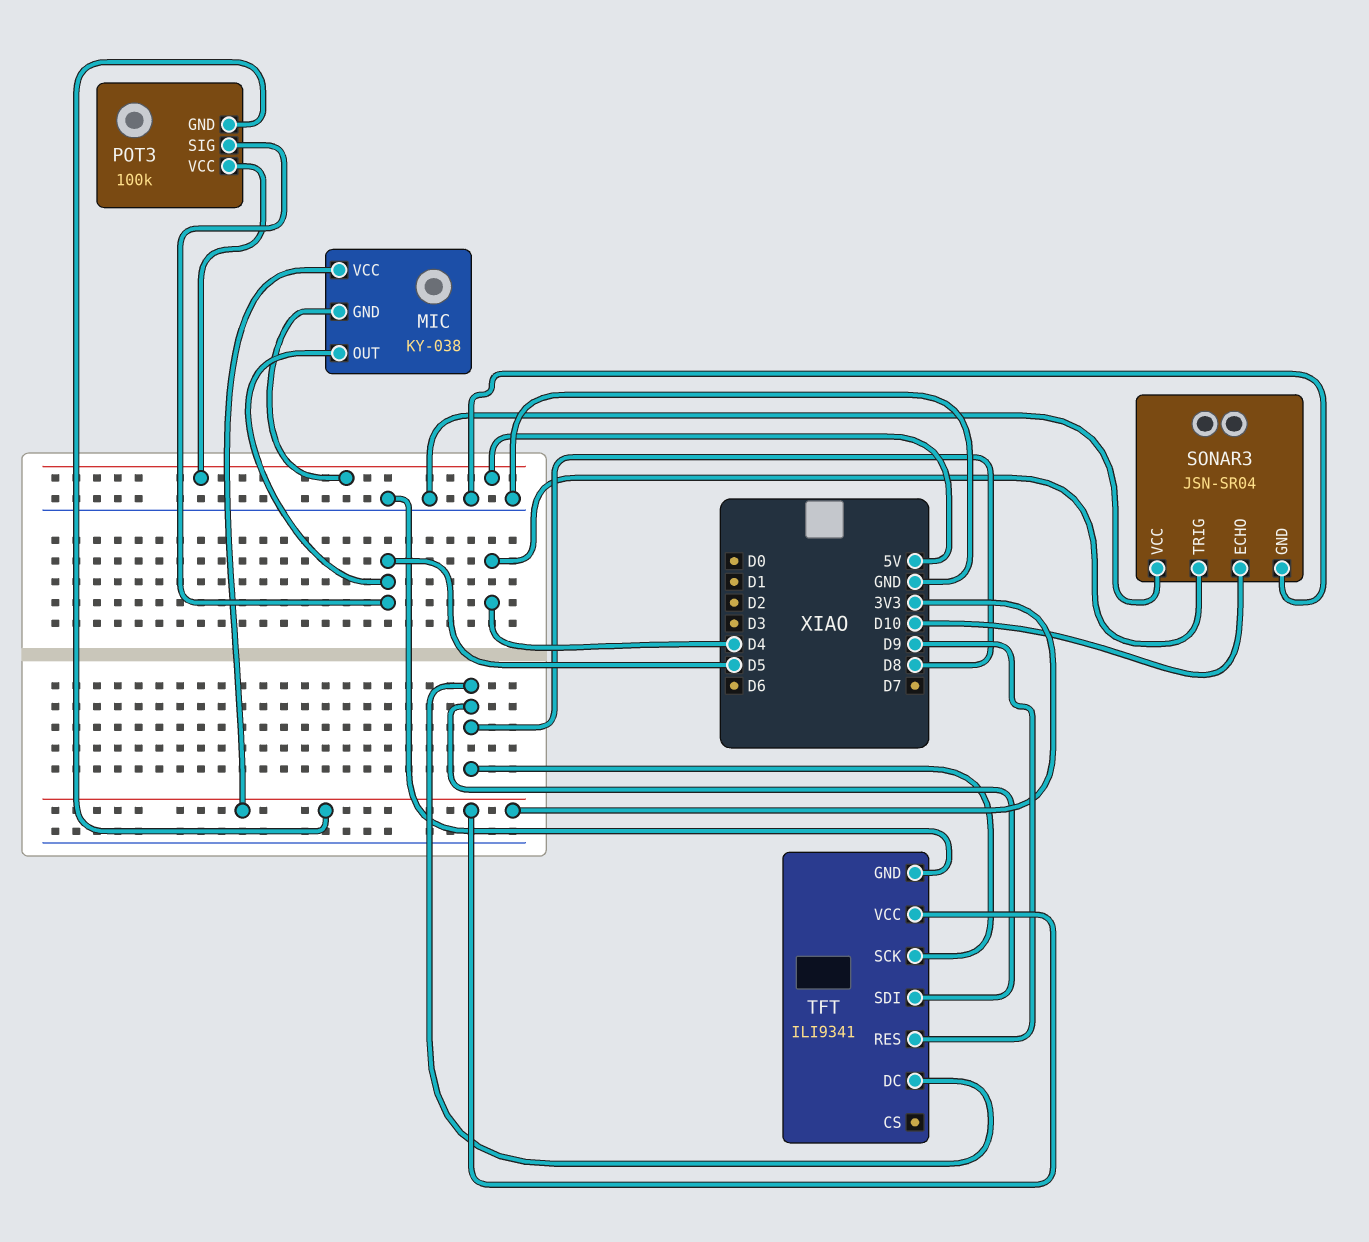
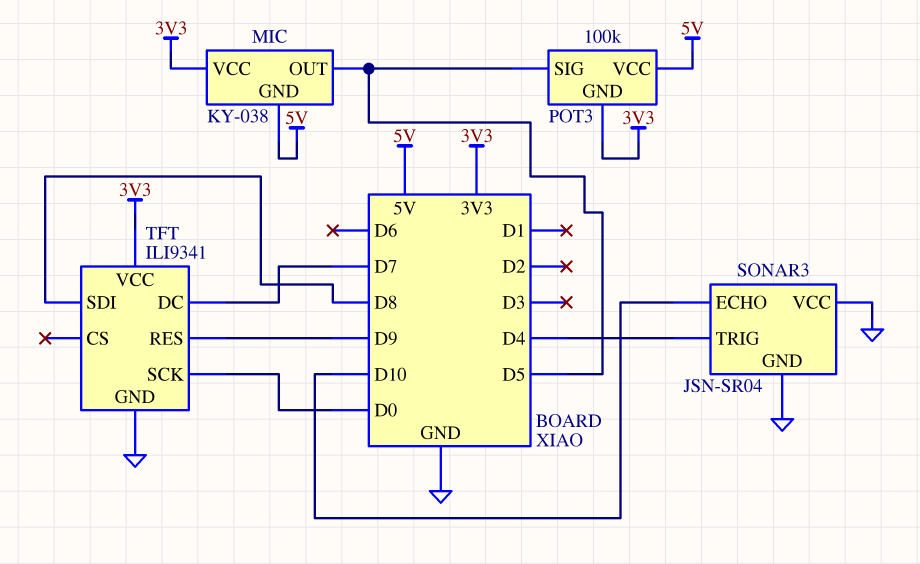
TFT pin DC: D8 -> D7
TFT pin SCK: D8 -> D0

